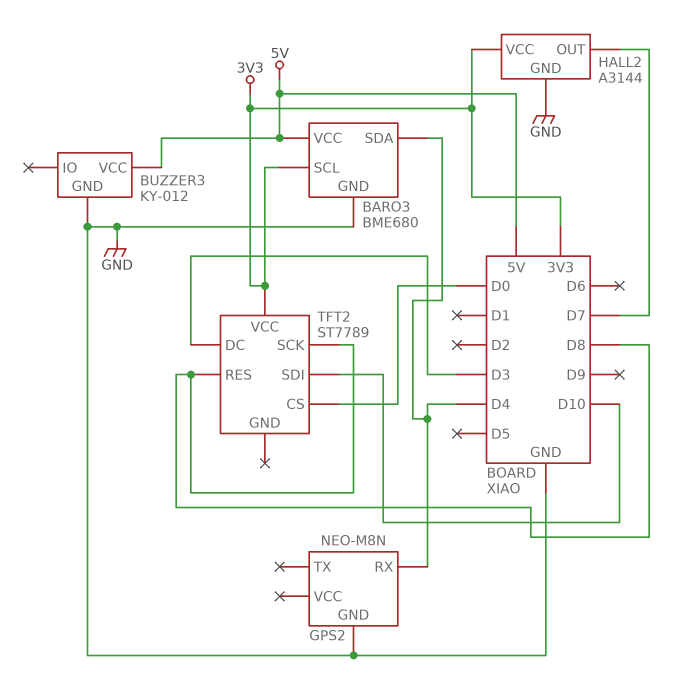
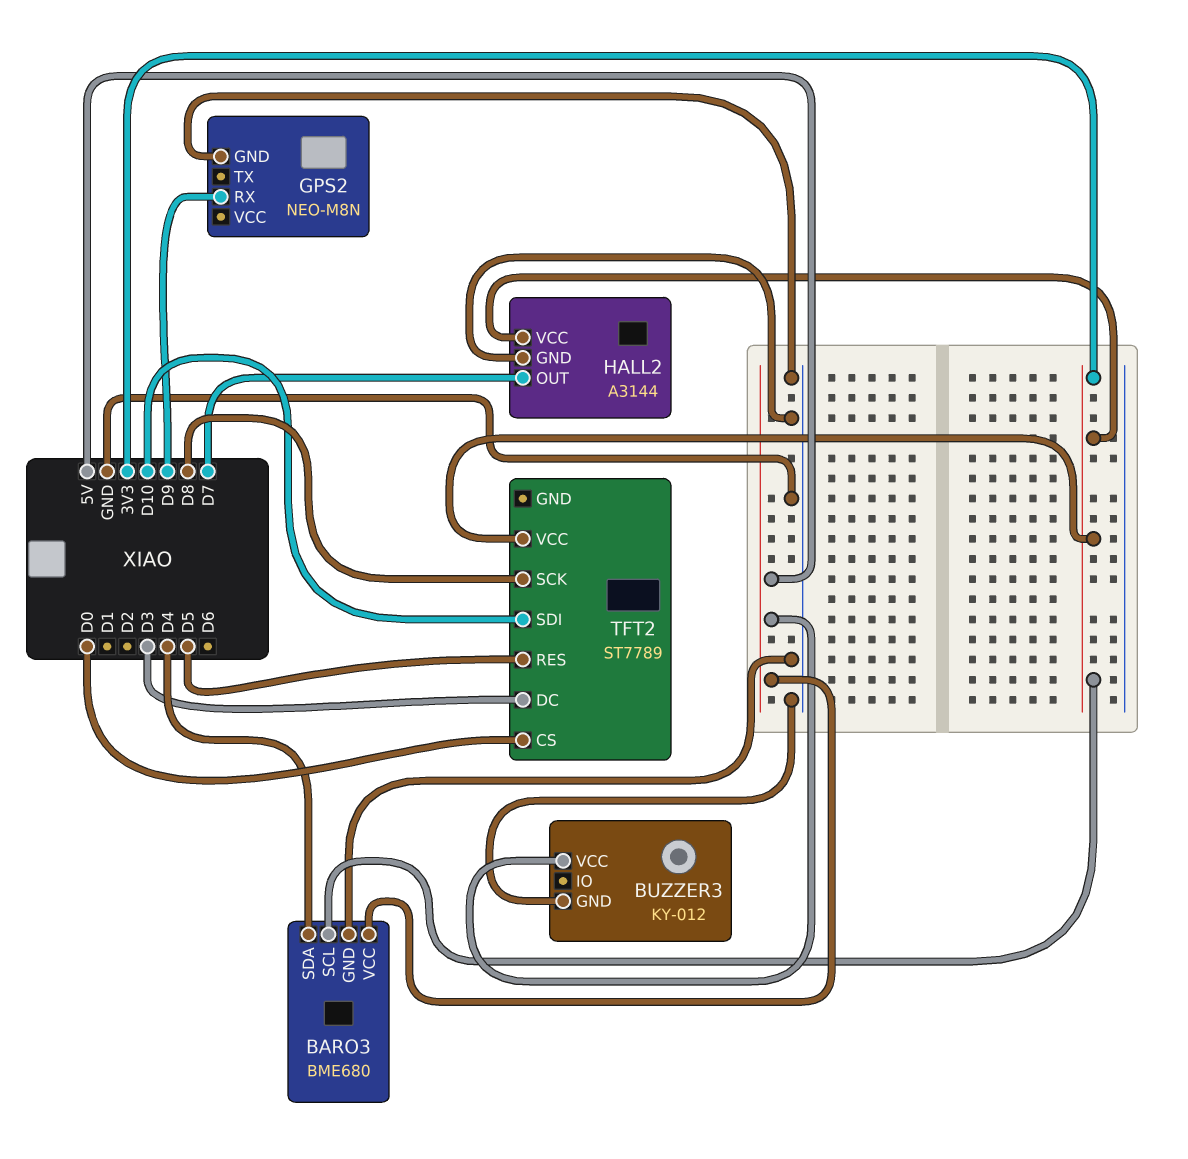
GPS2 pin RX: D4 -> D9
TFT2 pin RES: D8 -> D5

